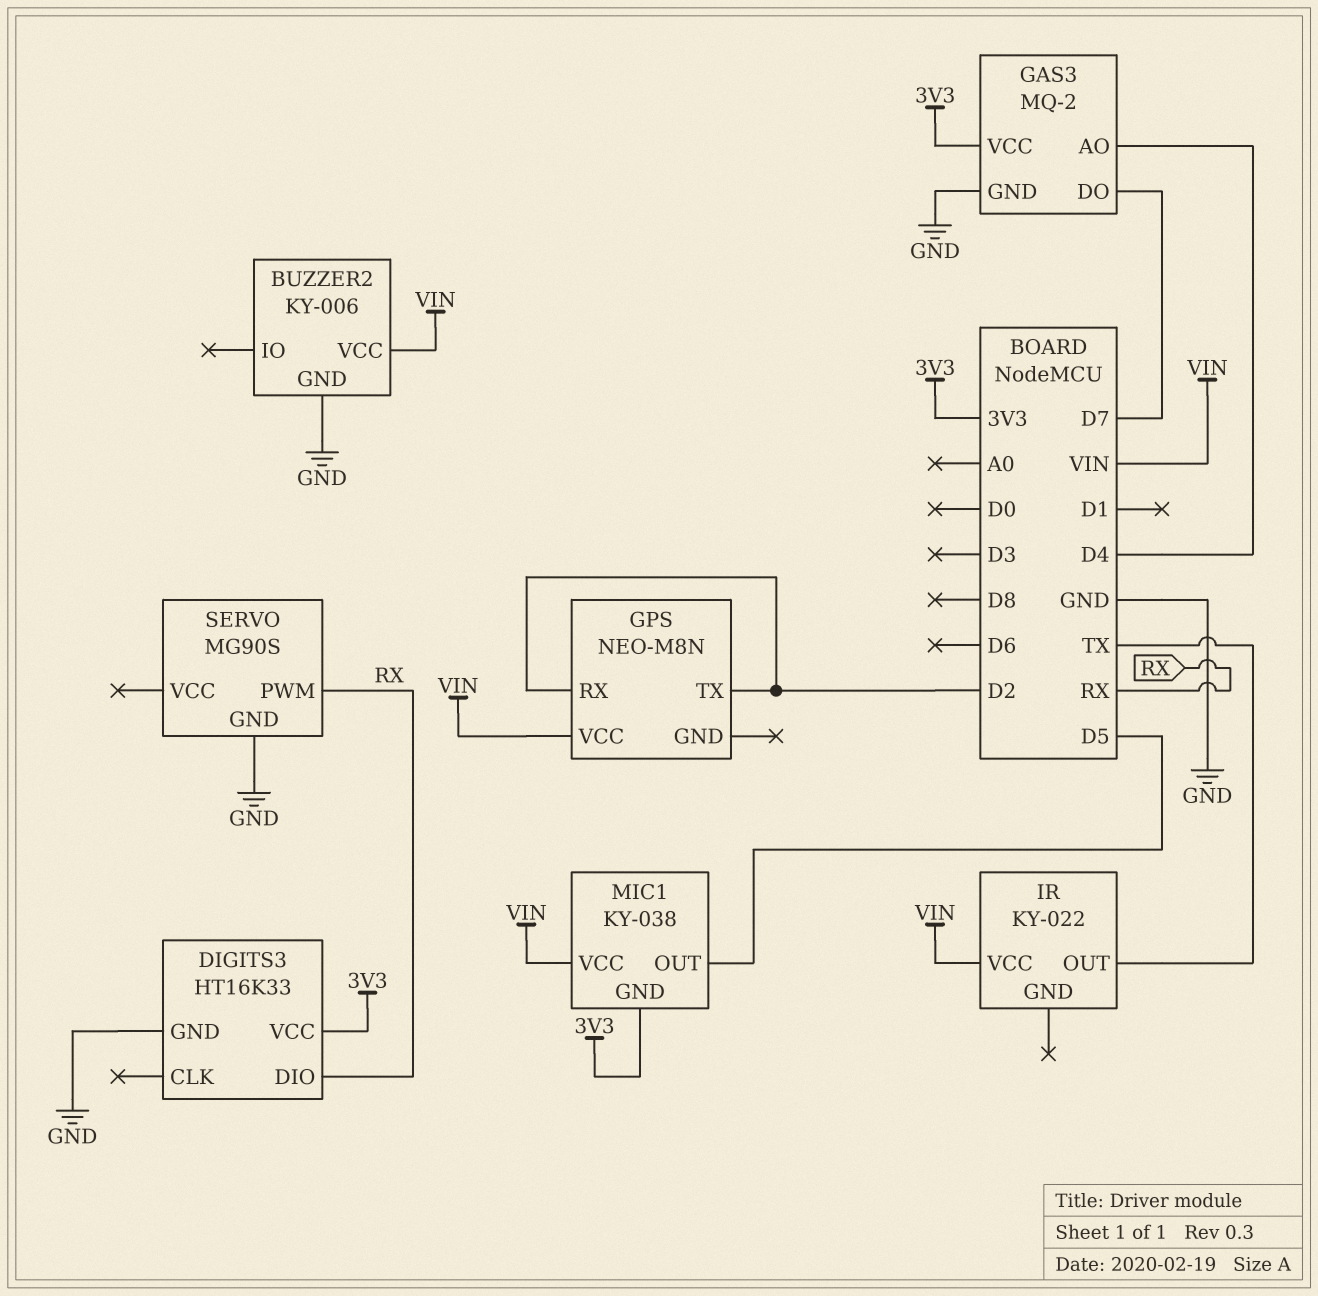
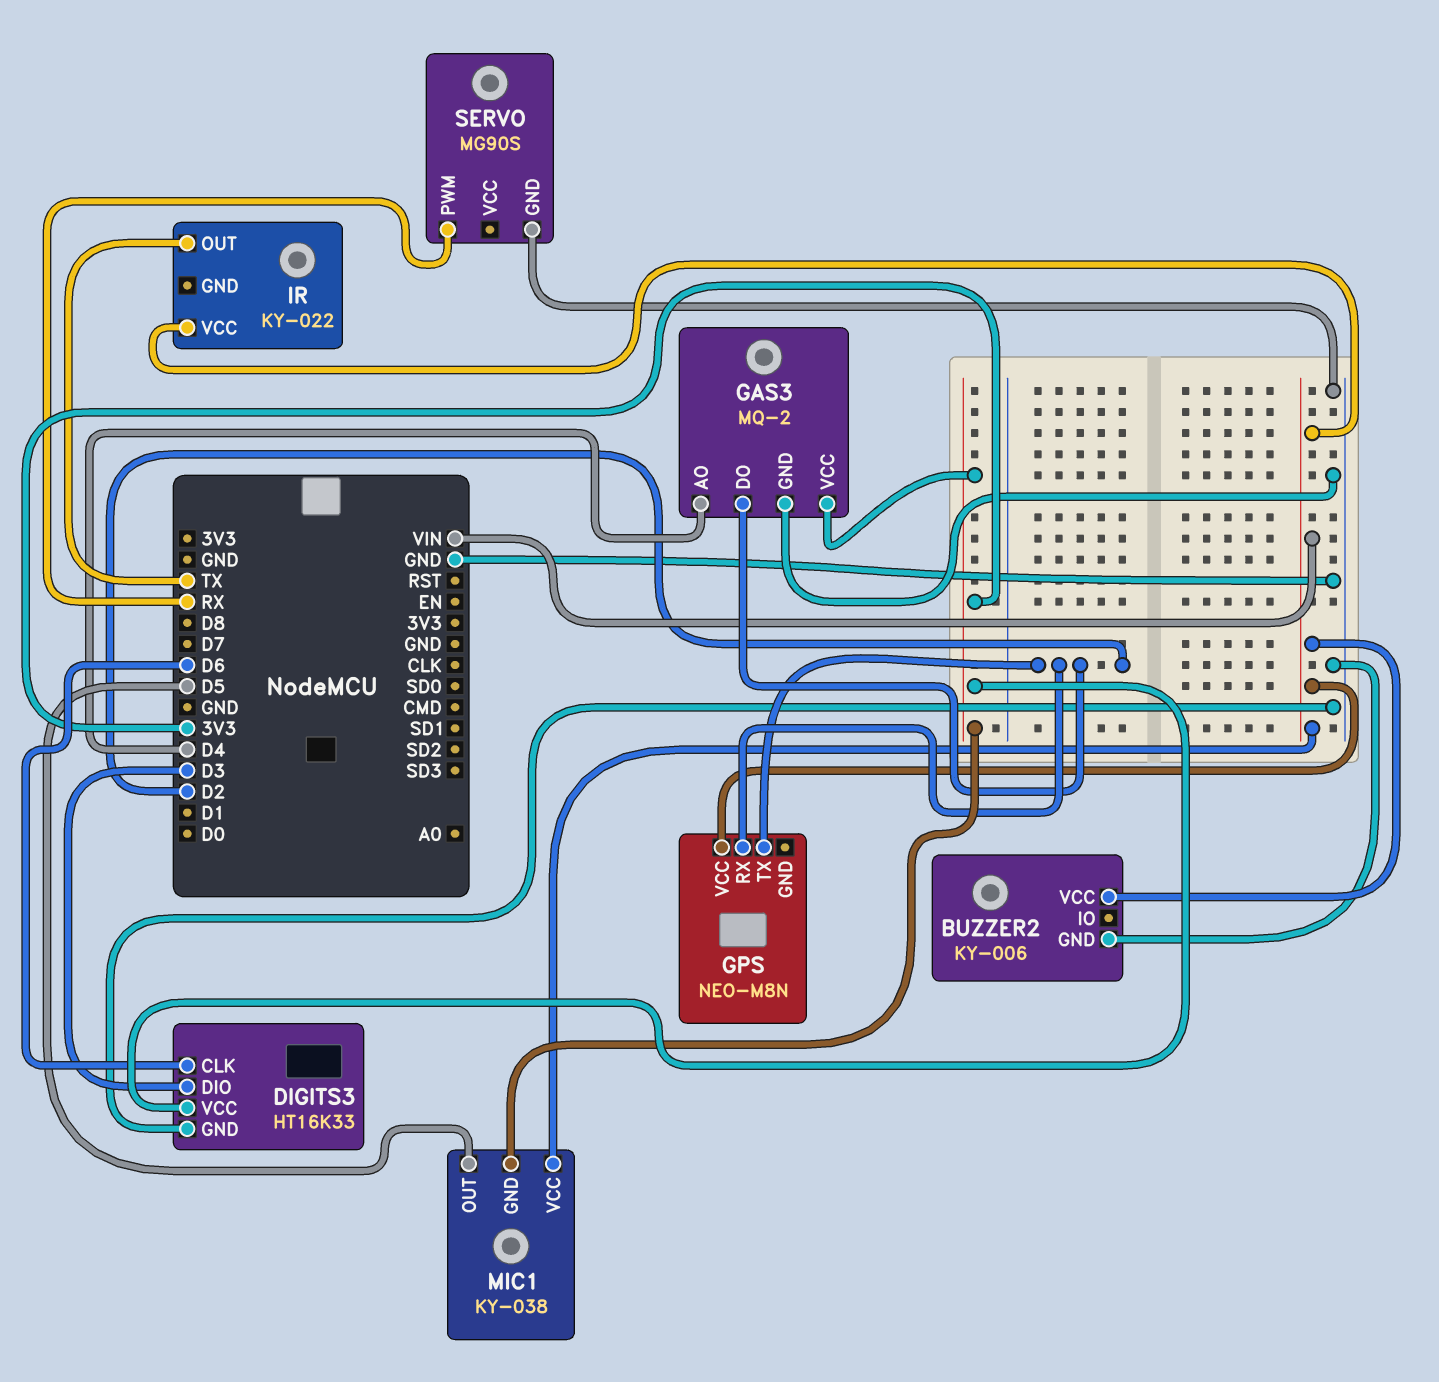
DIGITS3 pin CLK: none -> D6
DIGITS3 pin DIO: RX -> D3
GAS3 pin DO: D7 -> D2

